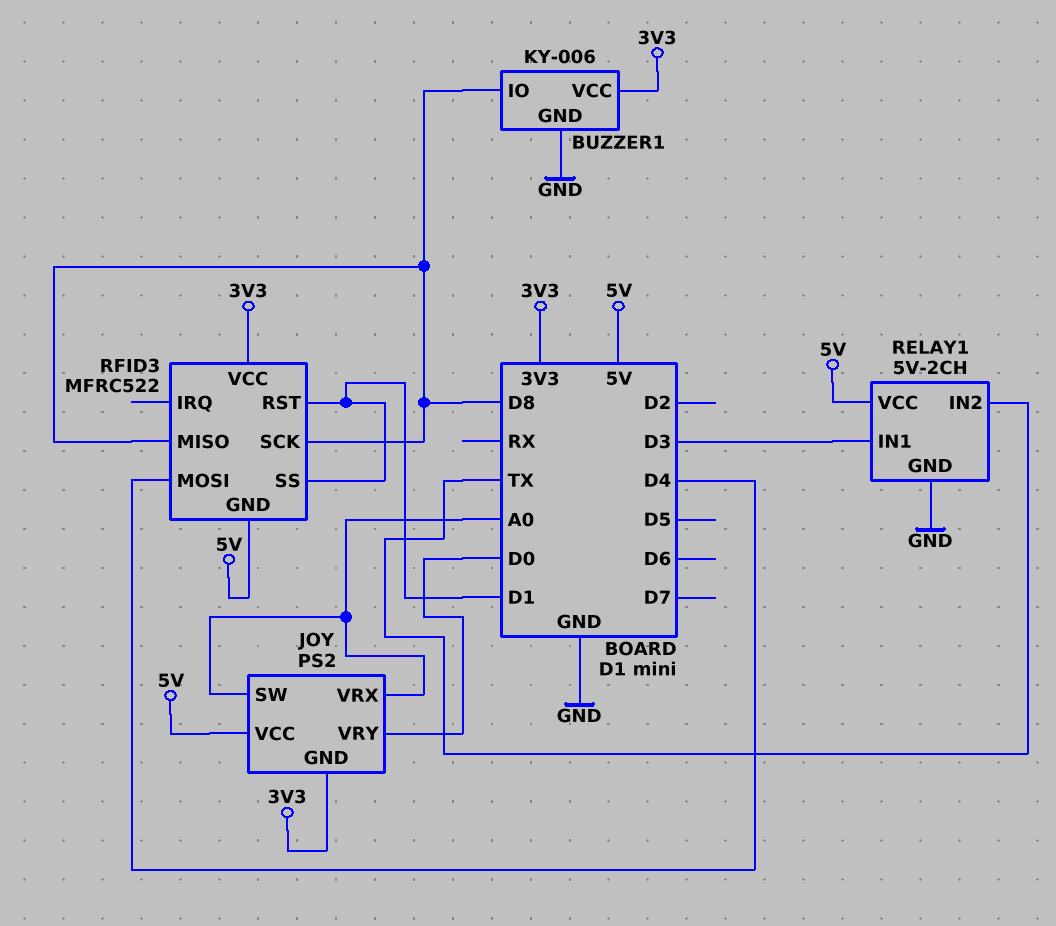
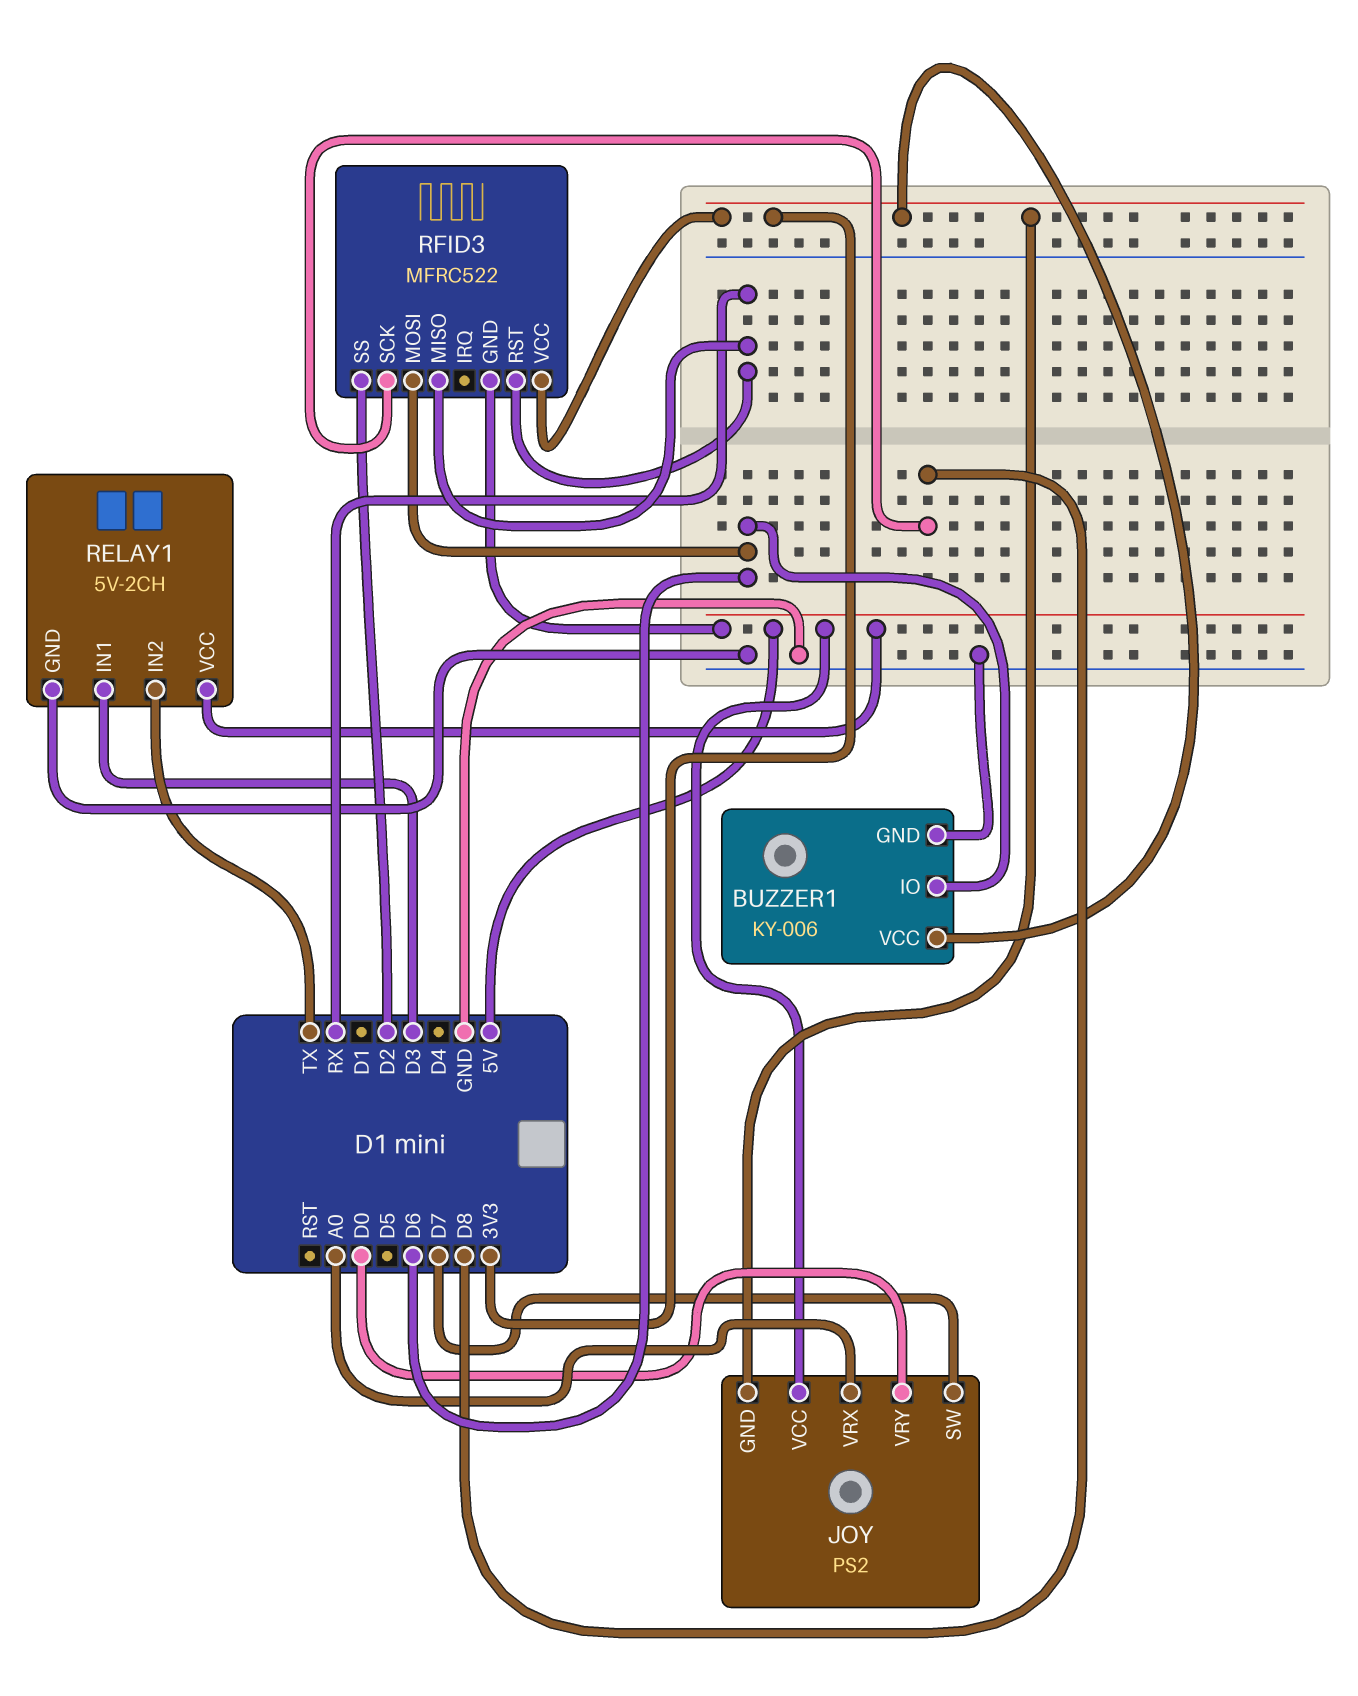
BUZZER1 pin IO: D8 -> D6
JOY pin SW: A0 -> D7
RFID3 pin MISO: D8 -> RX
RFID3 pin MOSI: D4 -> D6
RFID3 pin RST: D1 -> RX
RFID3 pin SS: D1 -> D2

